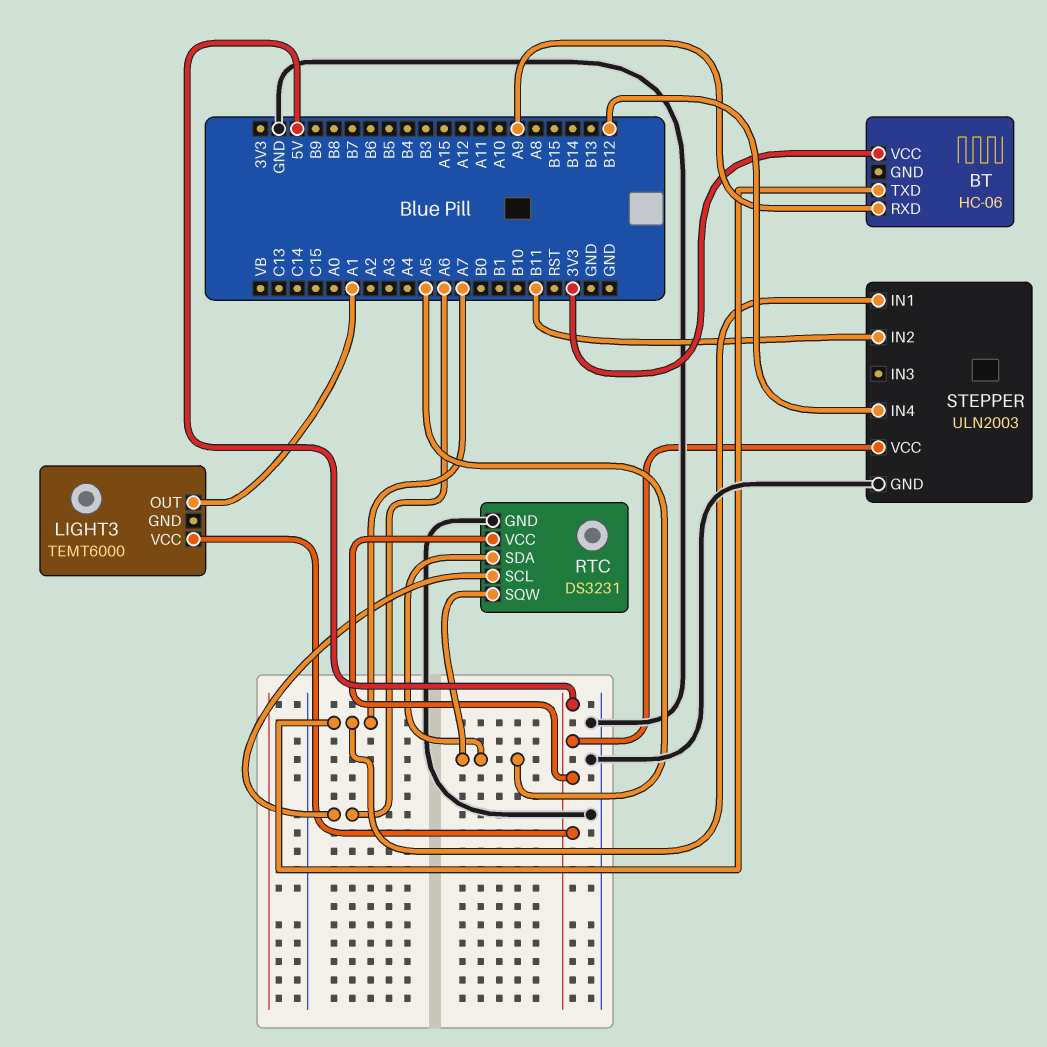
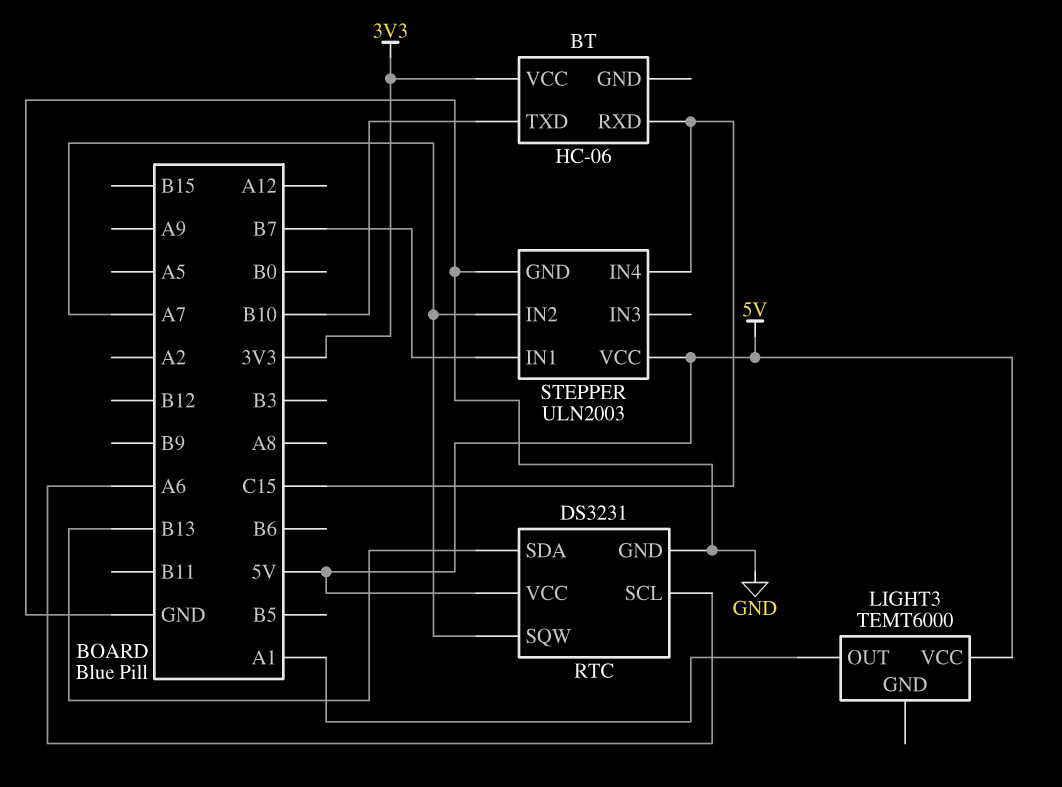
BT pin RXD: A9 -> C15
BT pin TXD: A7 -> B10
RTC pin SDA: A5 -> B13
RTC pin SQW: A5 -> A7
STEPPER pin IN1: A7 -> B7
STEPPER pin IN2: B11 -> A7
STEPPER pin IN4: B12 -> C15

